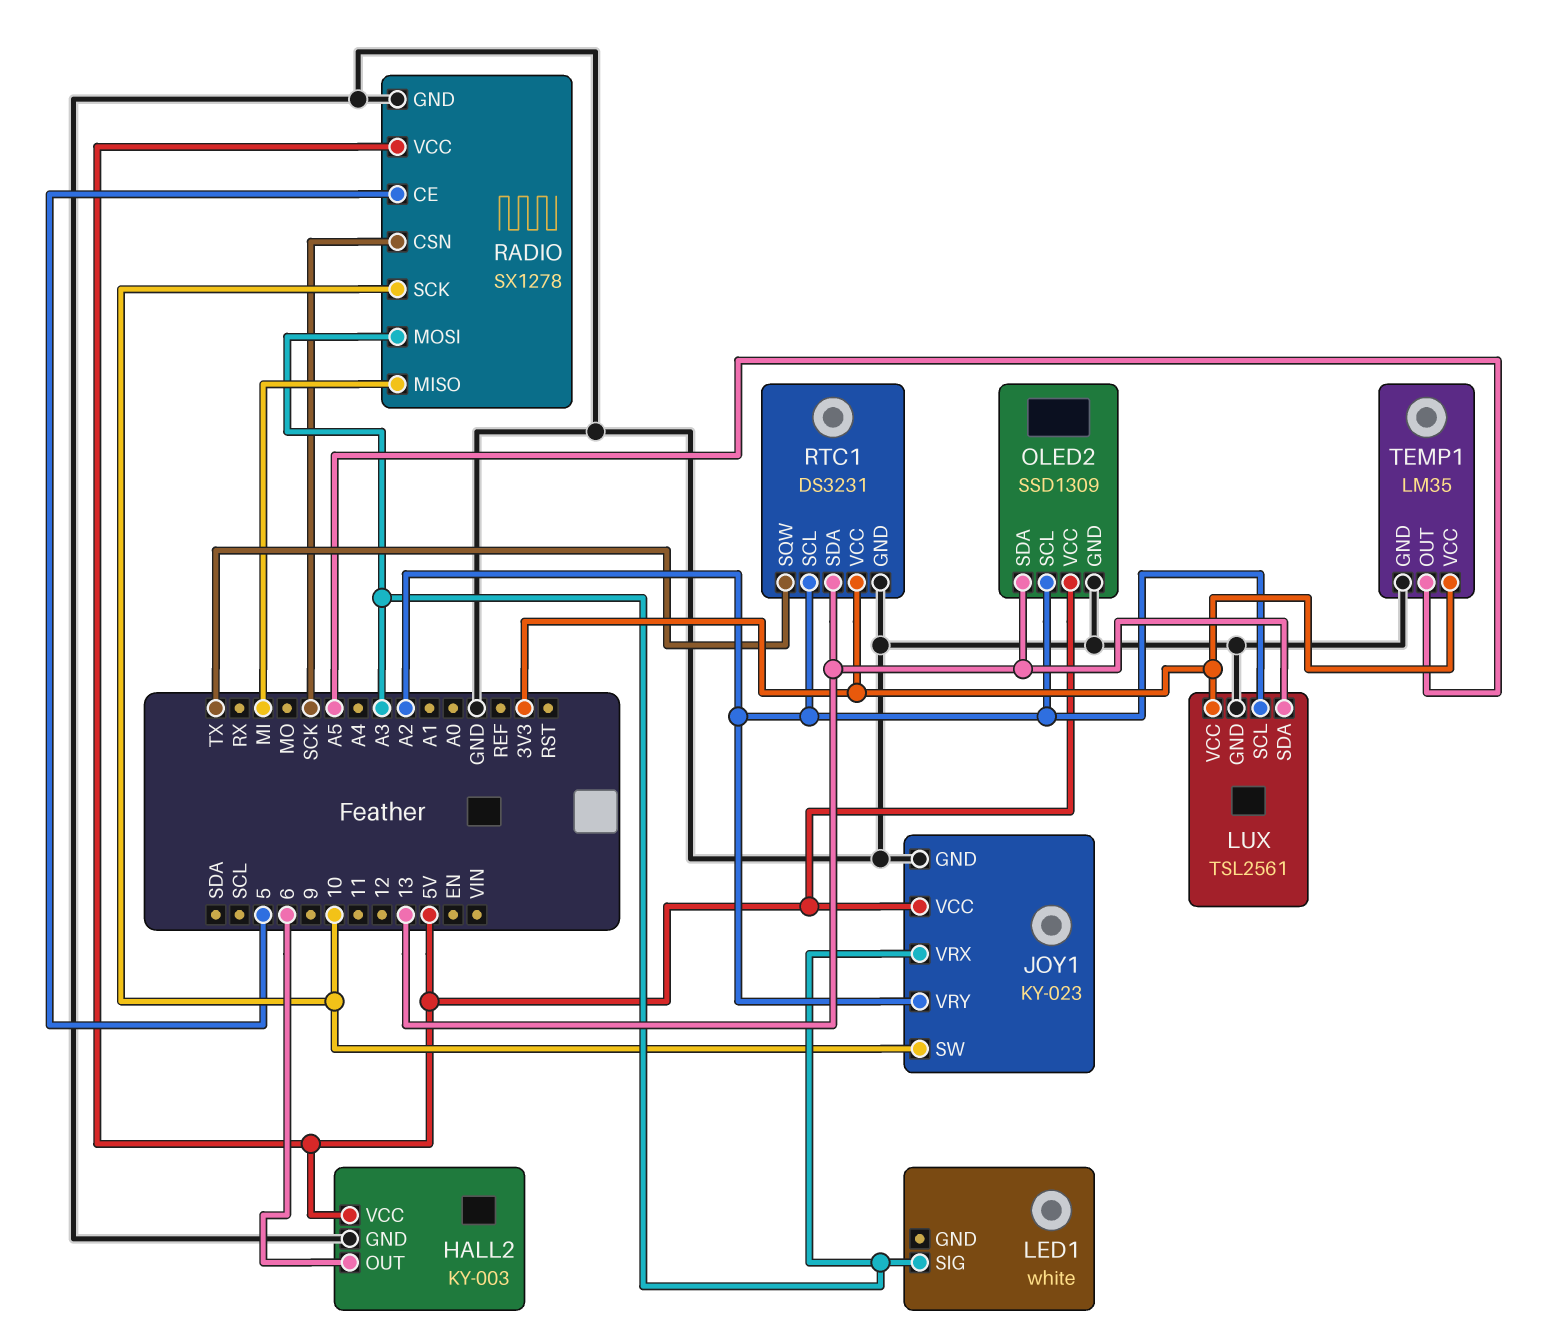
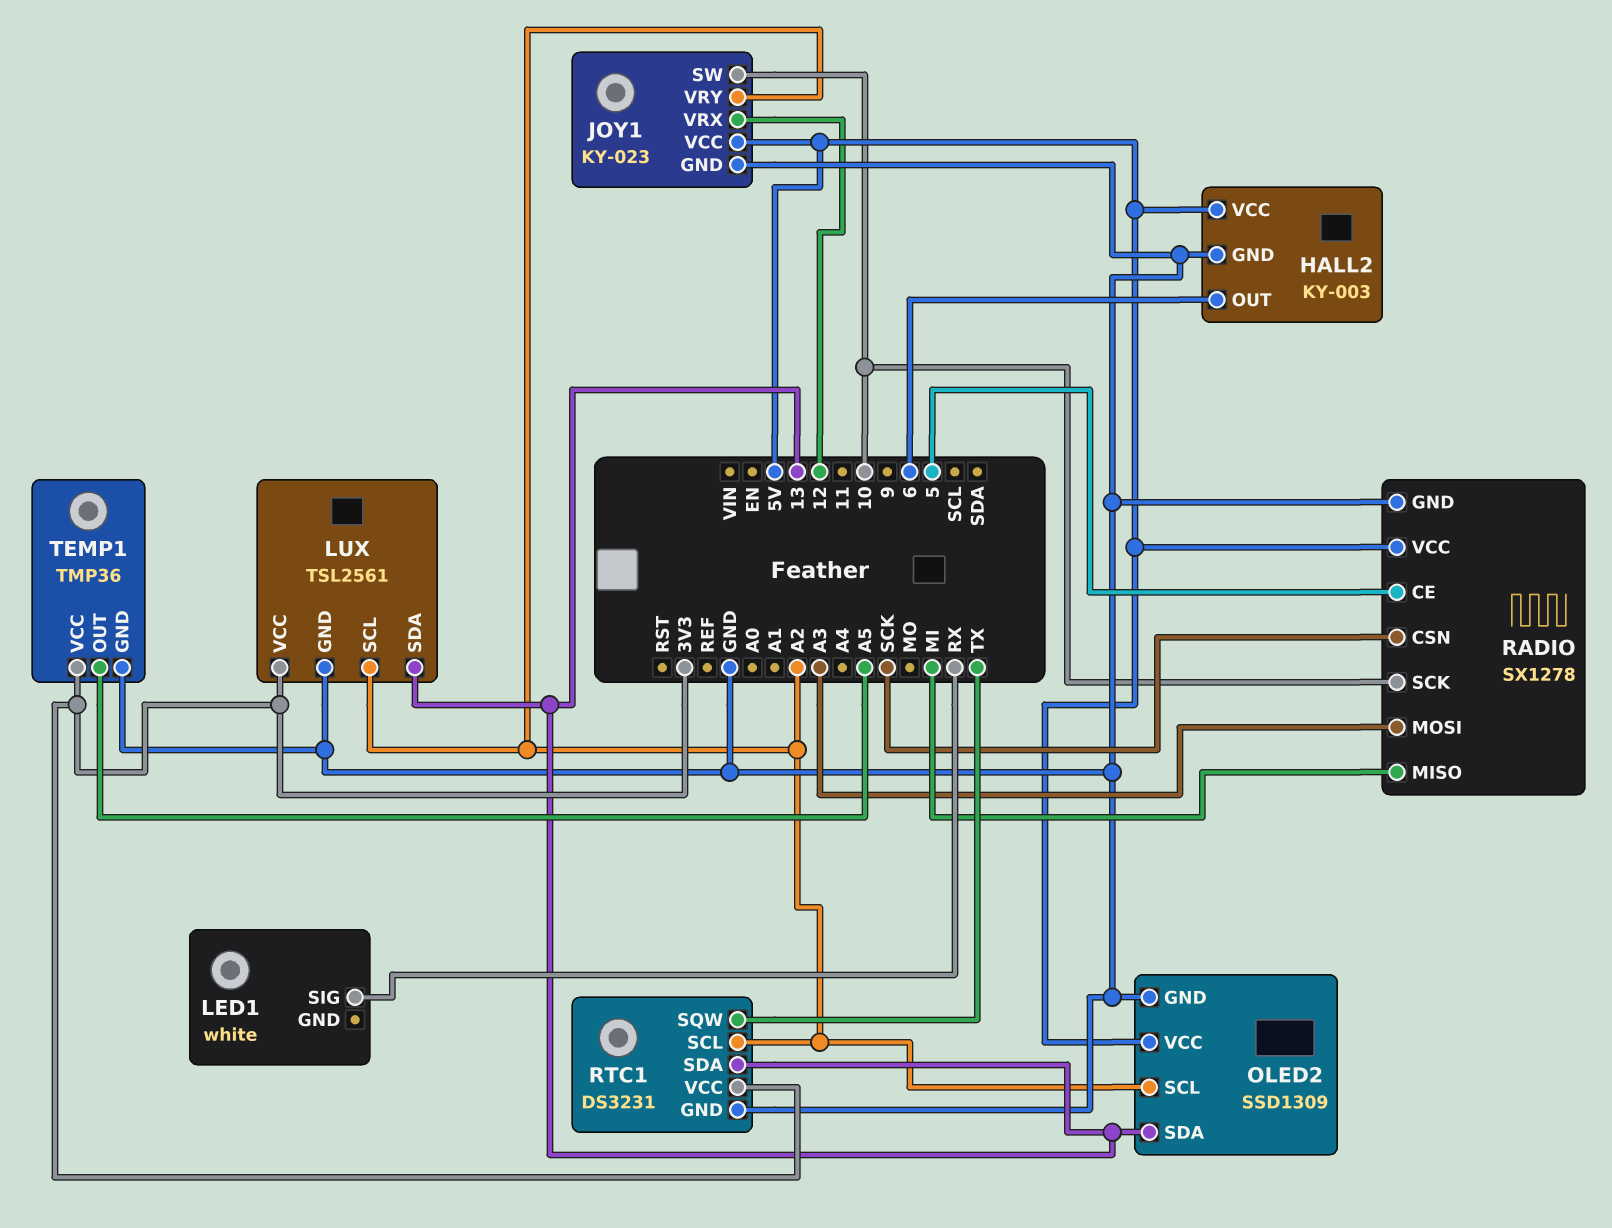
JOY1 pin VRX: A3 -> 12
LED1 pin SIG: A3 -> RX
TEMP1: LM35 -> TMP36

